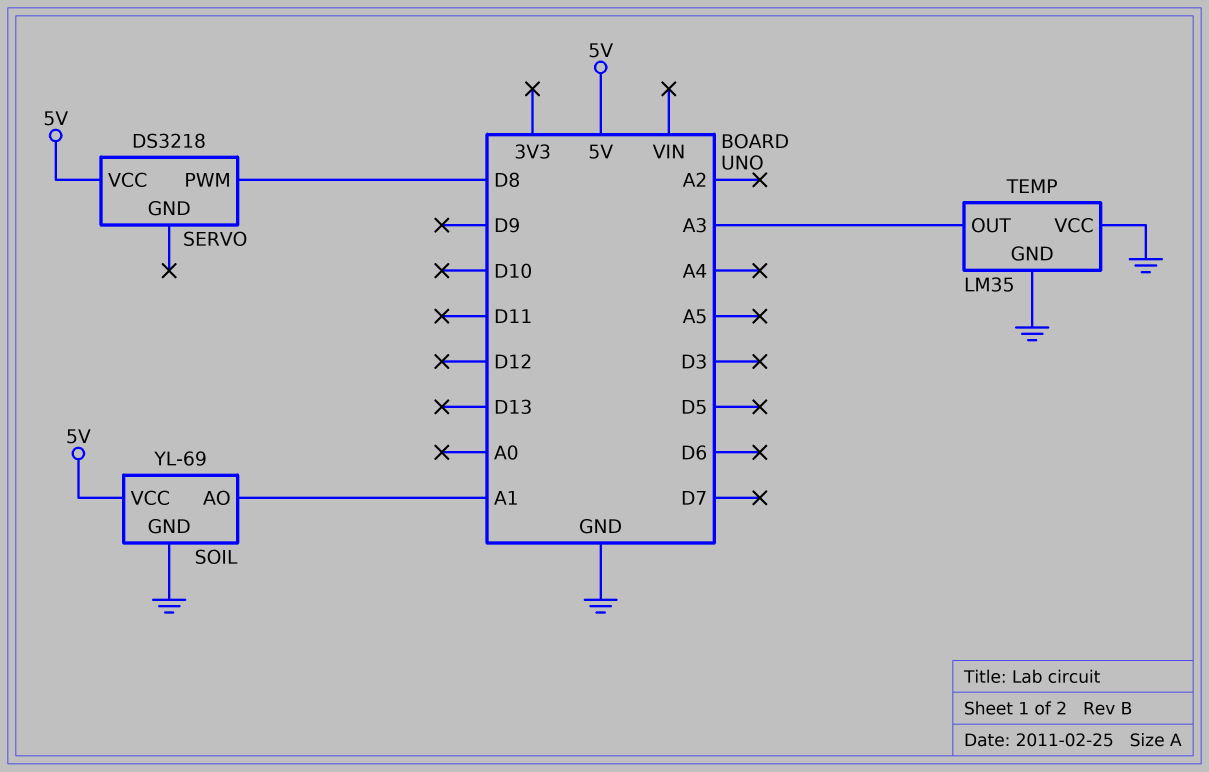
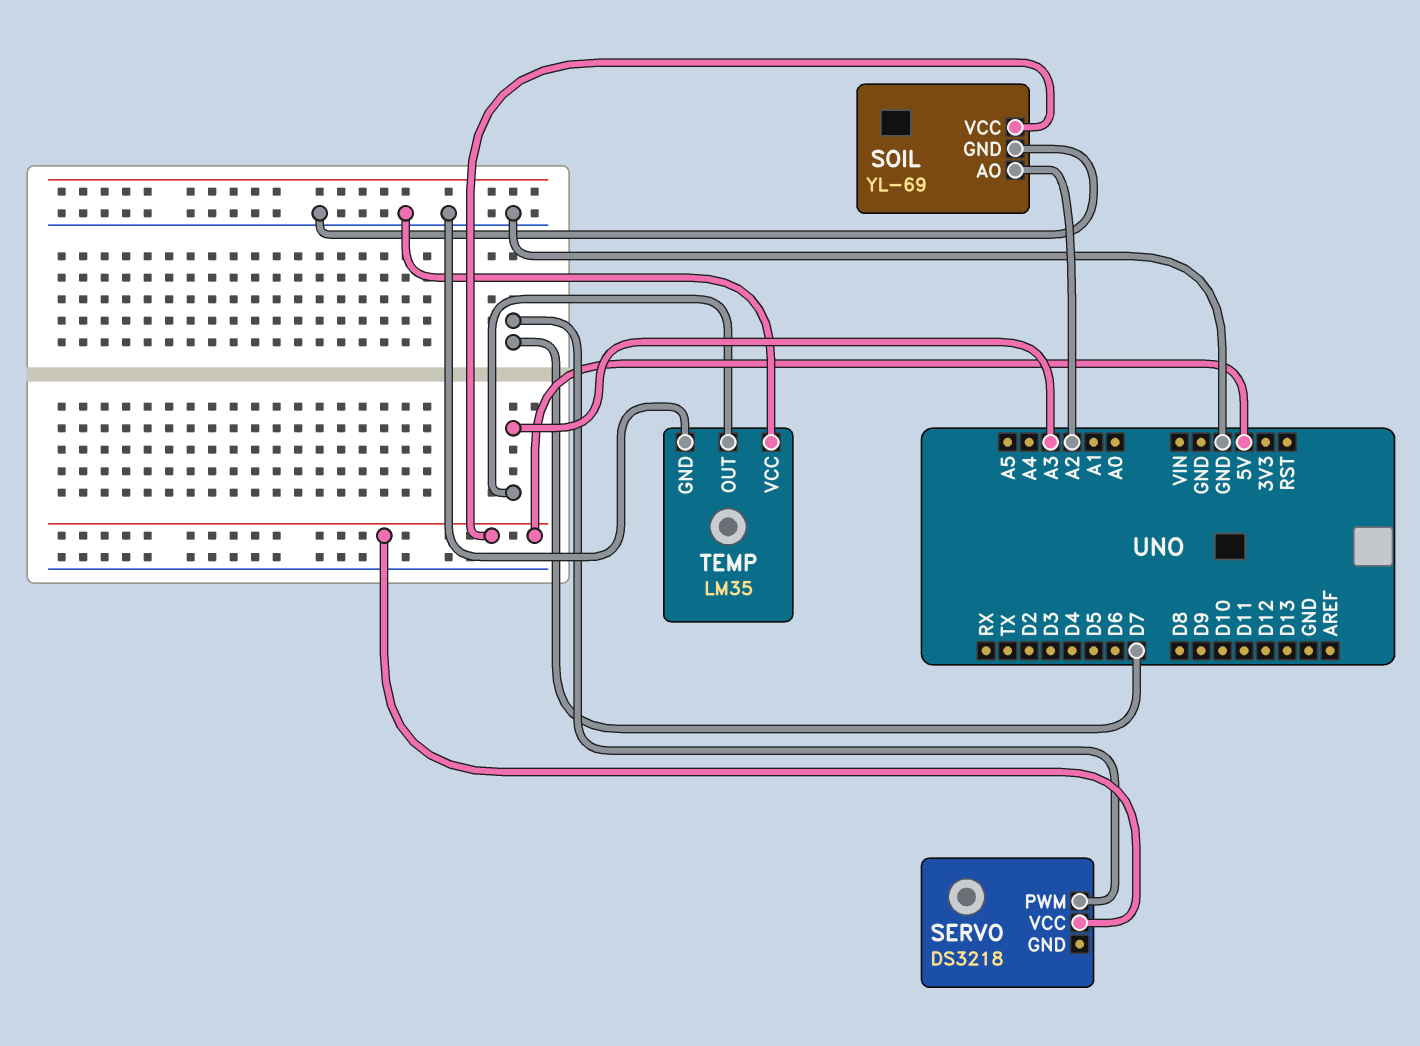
SERVO pin PWM: D8 -> D7
SOIL pin AO: A1 -> A2

